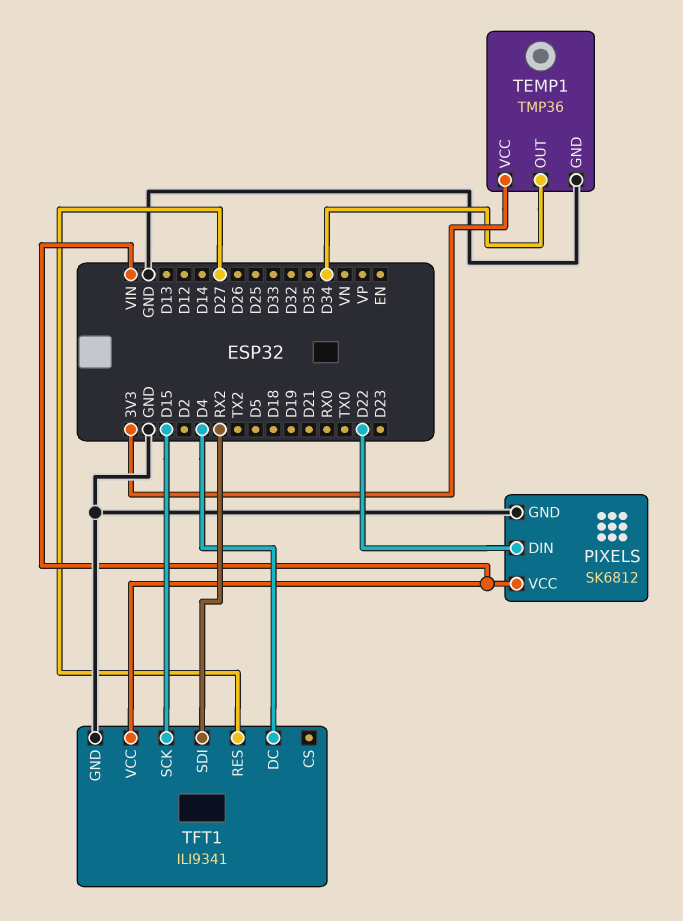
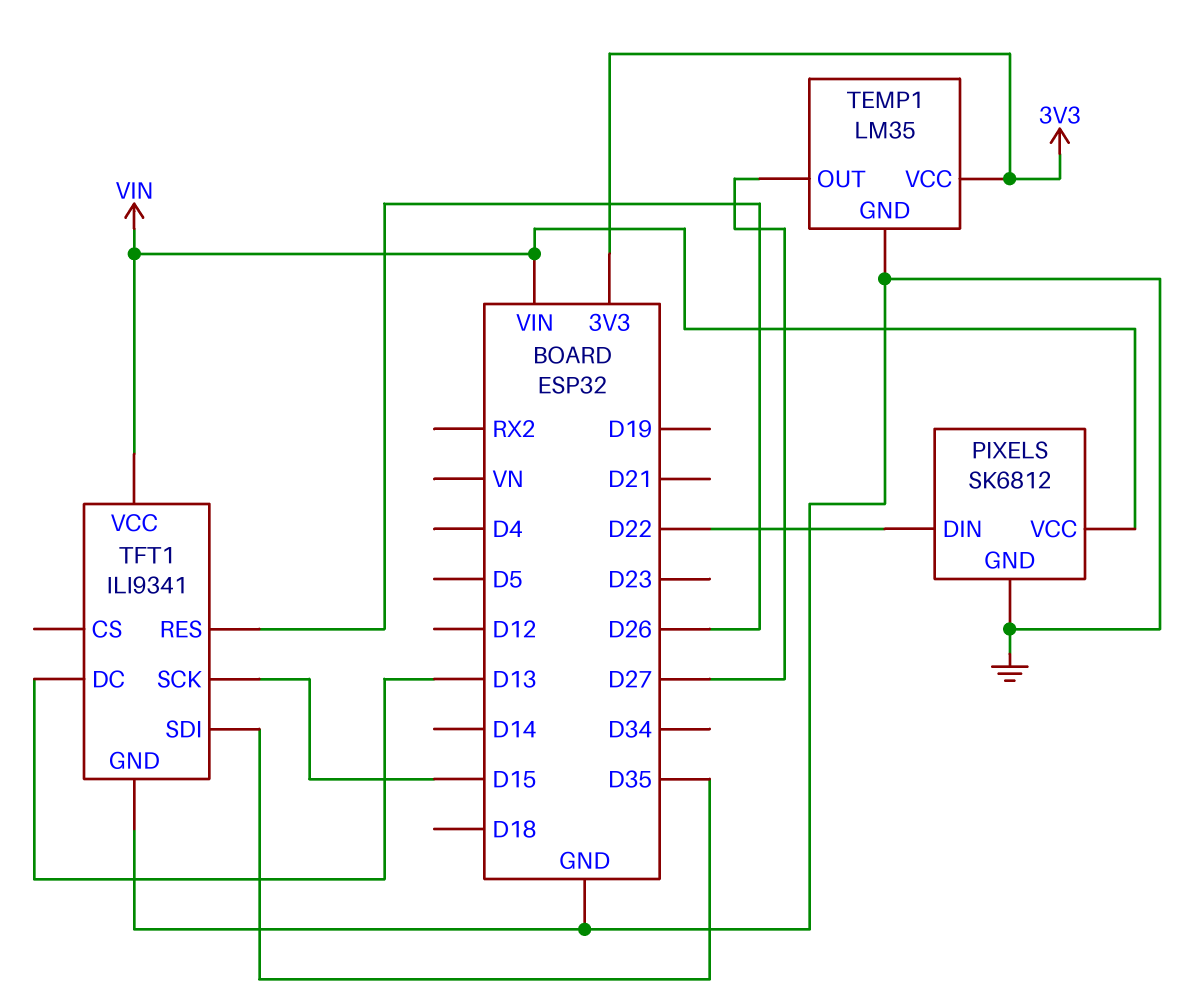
TEMP1: TMP36 -> LM35
TEMP1 pin OUT: D34 -> D27
TFT1 pin DC: D4 -> D13
TFT1 pin RES: D27 -> D26
TFT1 pin SDI: RX2 -> D35

